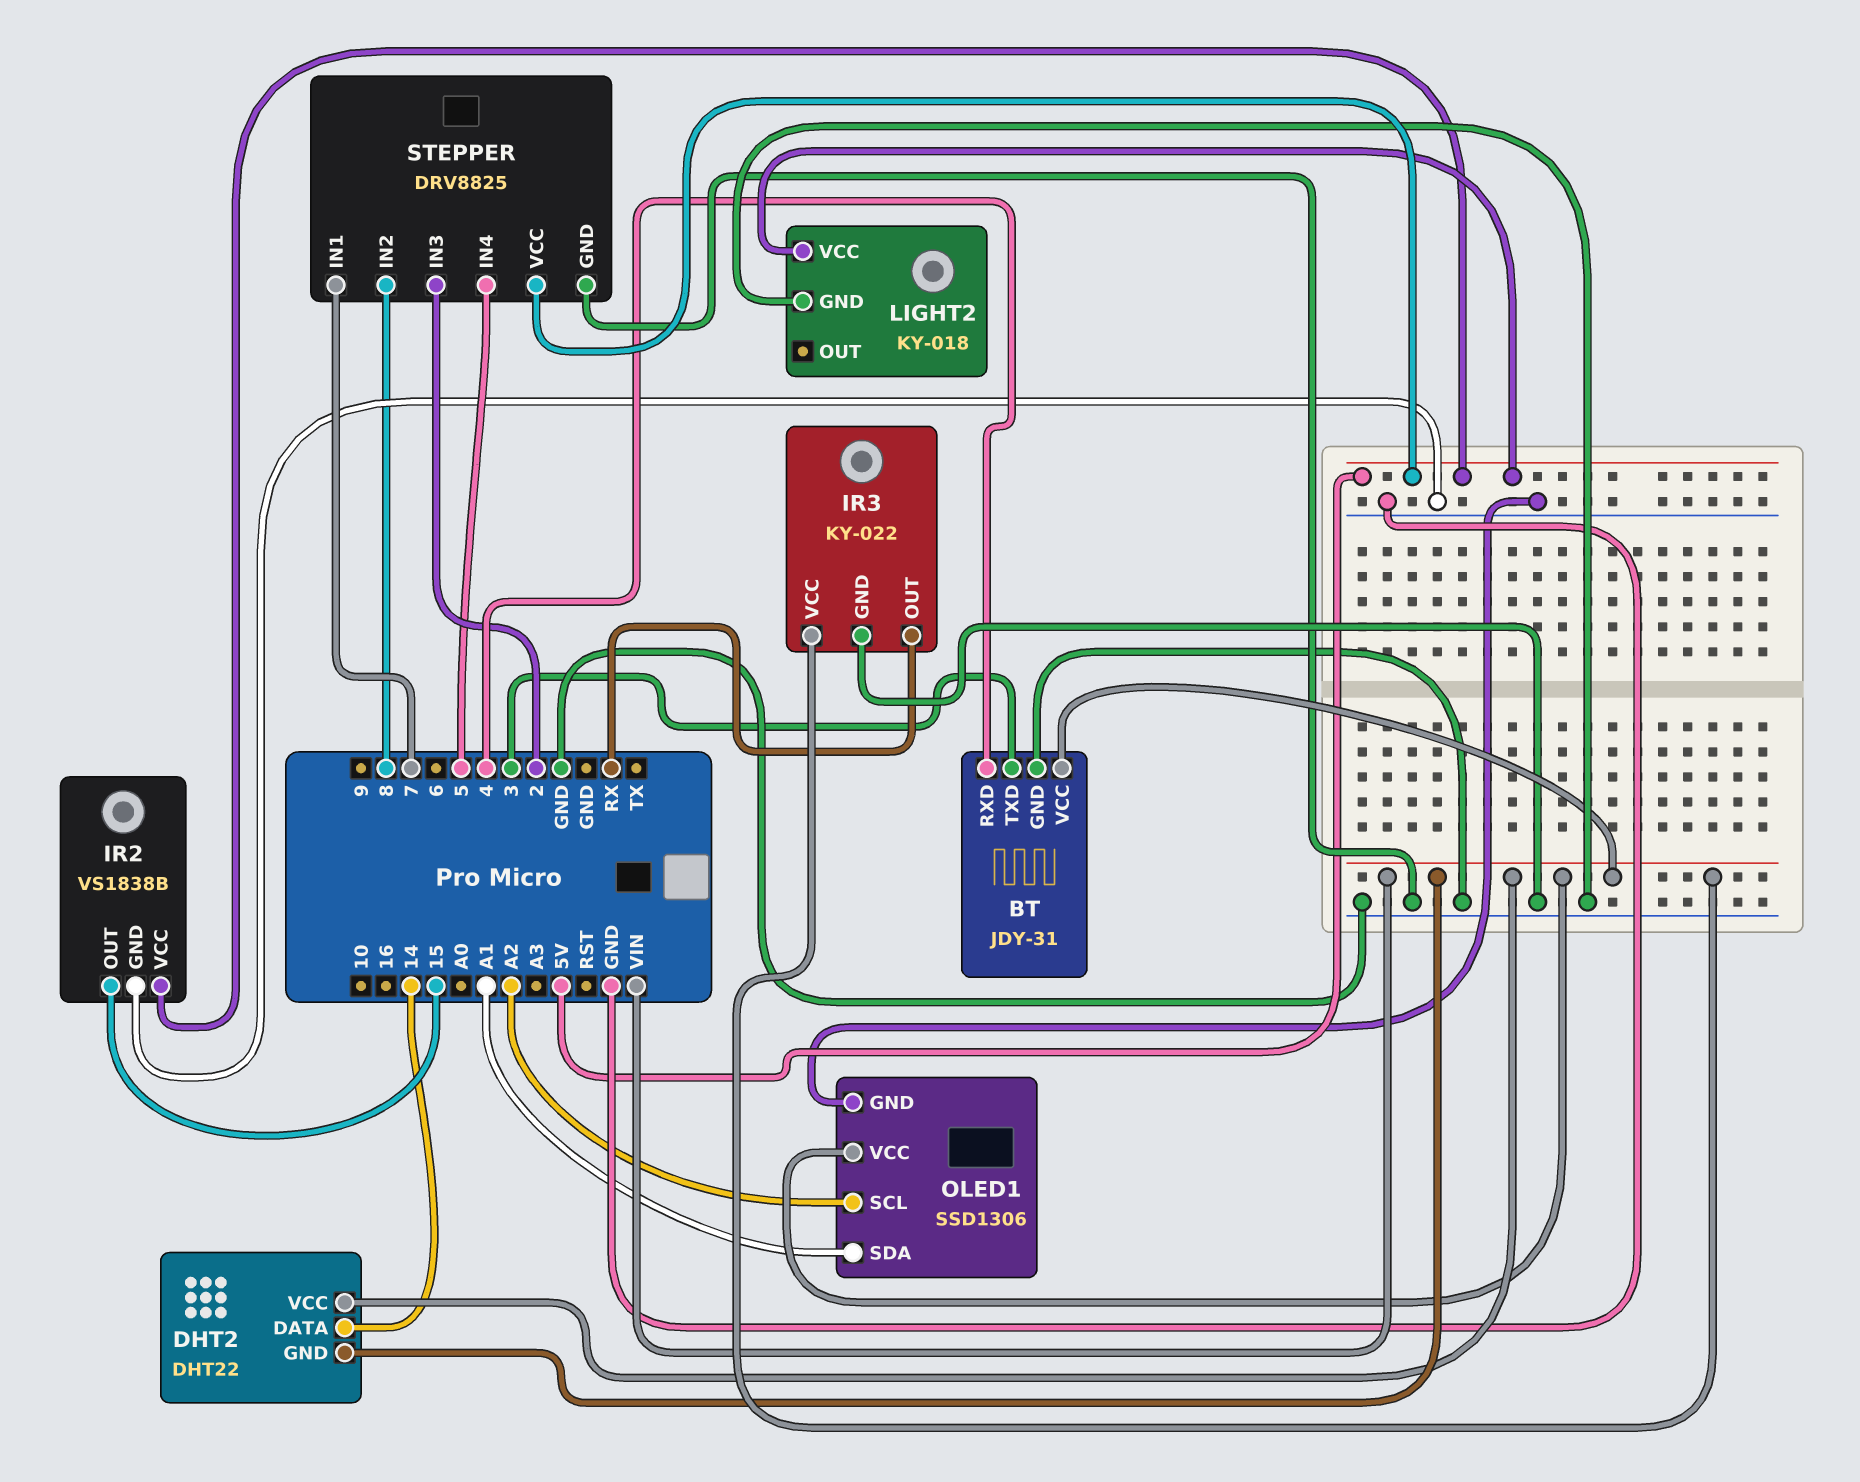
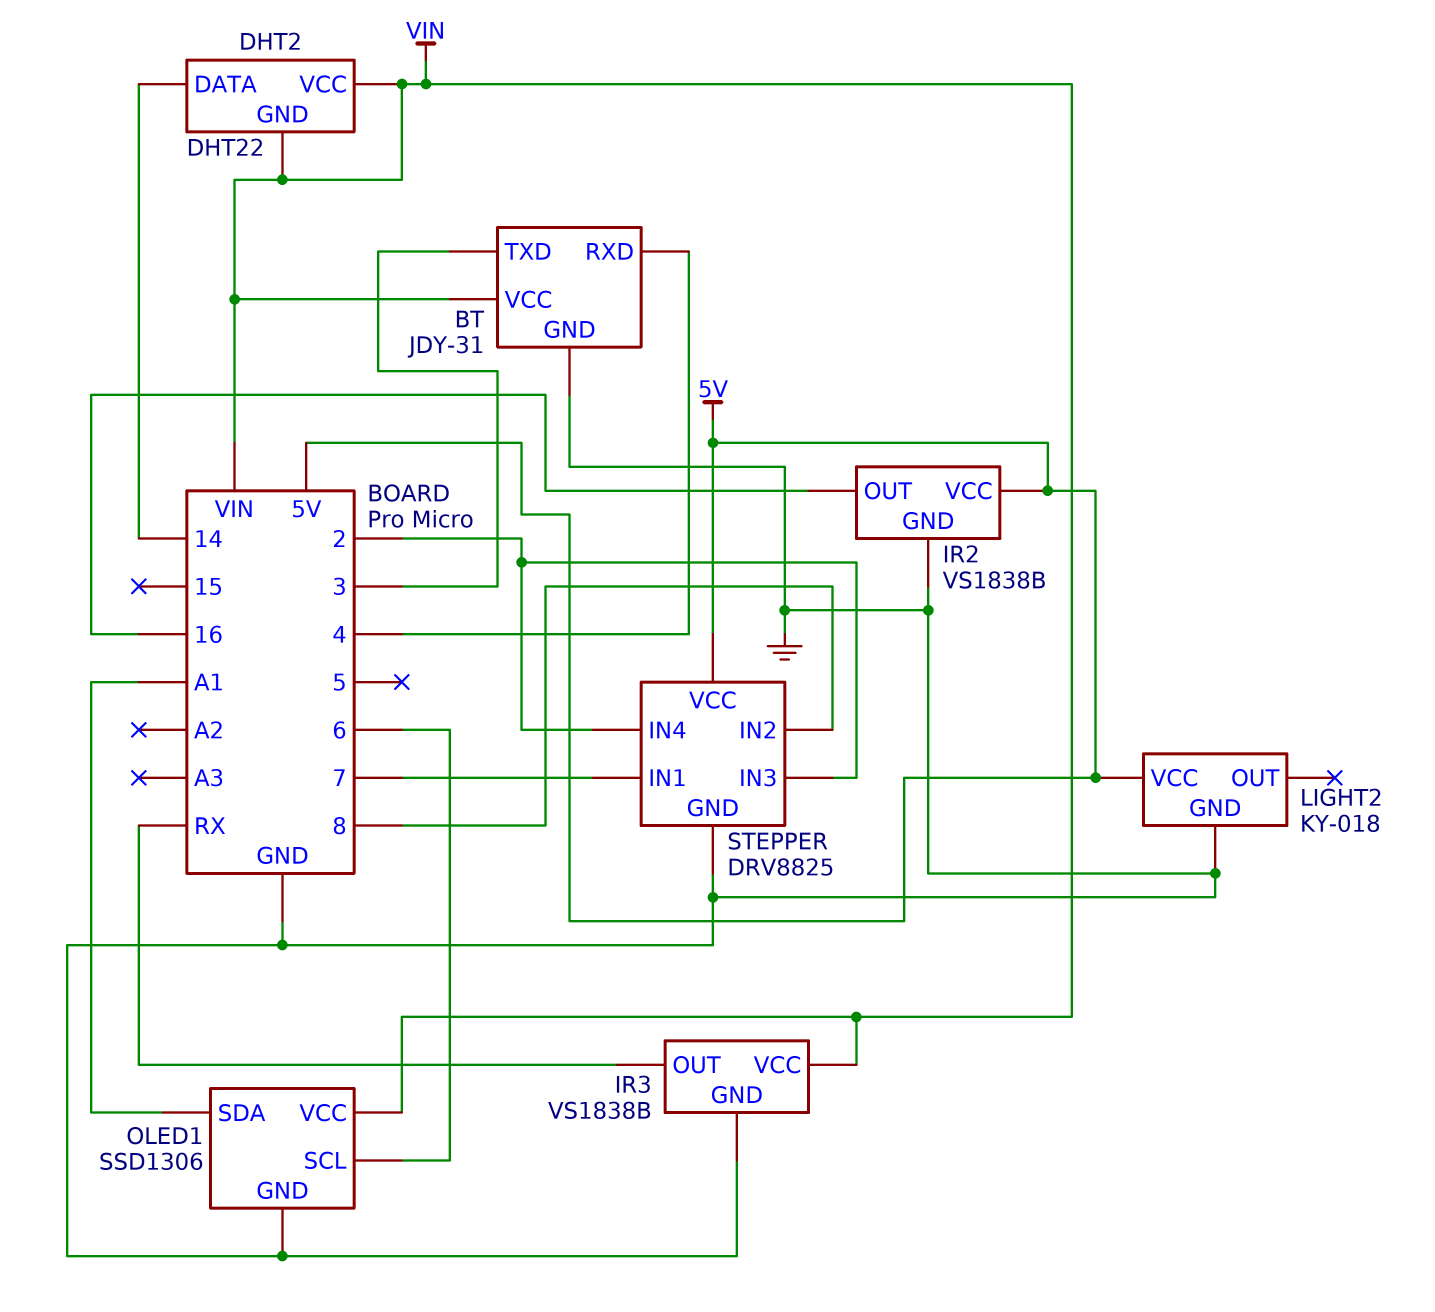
IR2 pin OUT: 15 -> 16
IR3: KY-022 -> VS1838B
OLED1 pin SCL: A2 -> 6
STEPPER pin IN4: 5 -> 2

